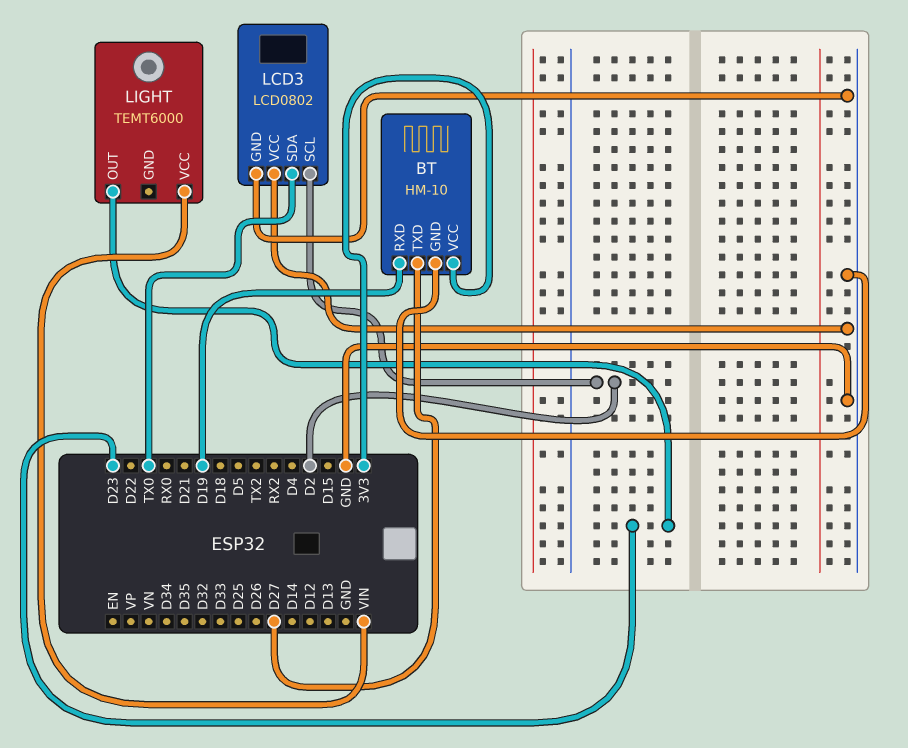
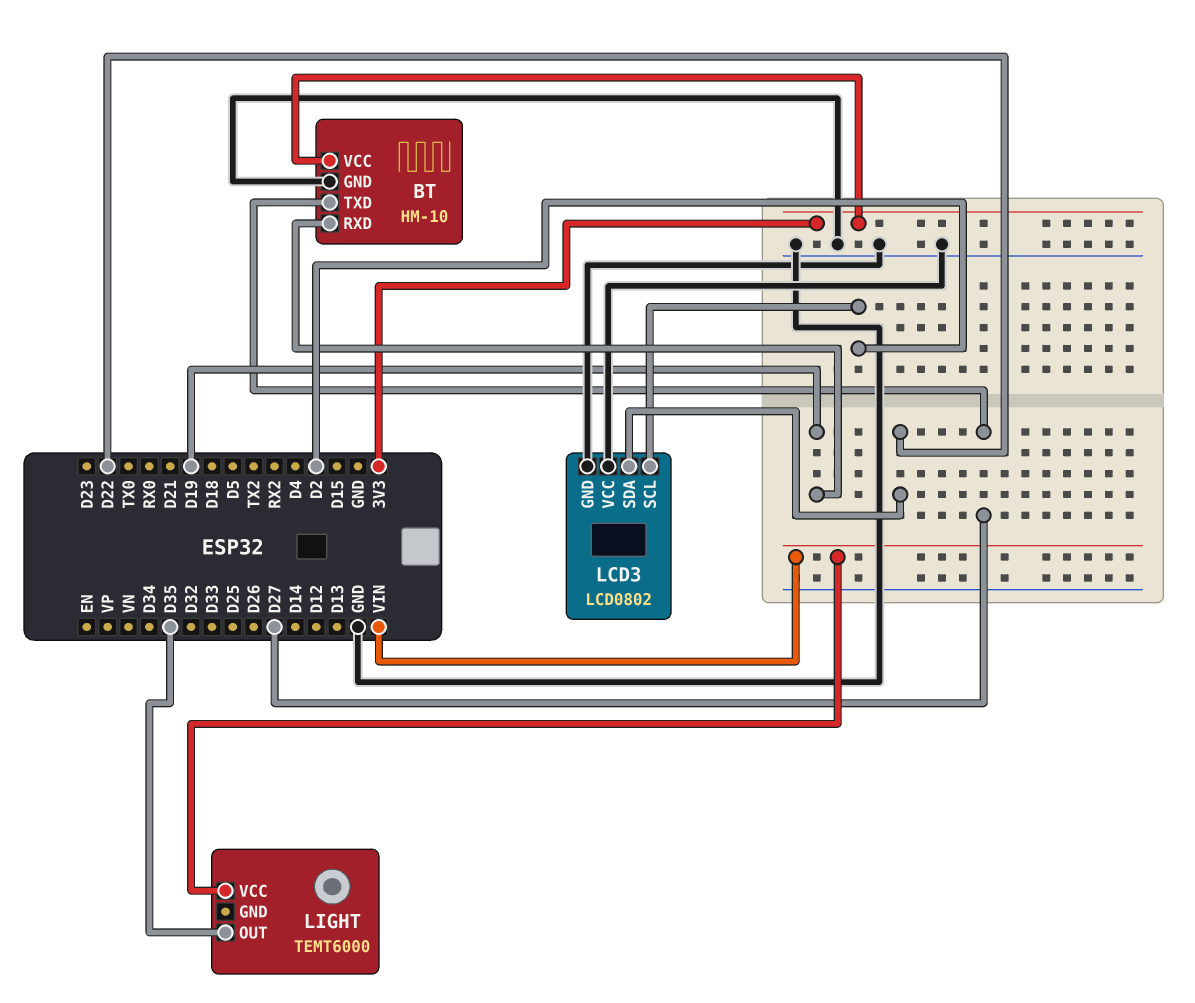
LCD3 pin SDA: TX0 -> D22
LIGHT pin OUT: D23 -> D35

